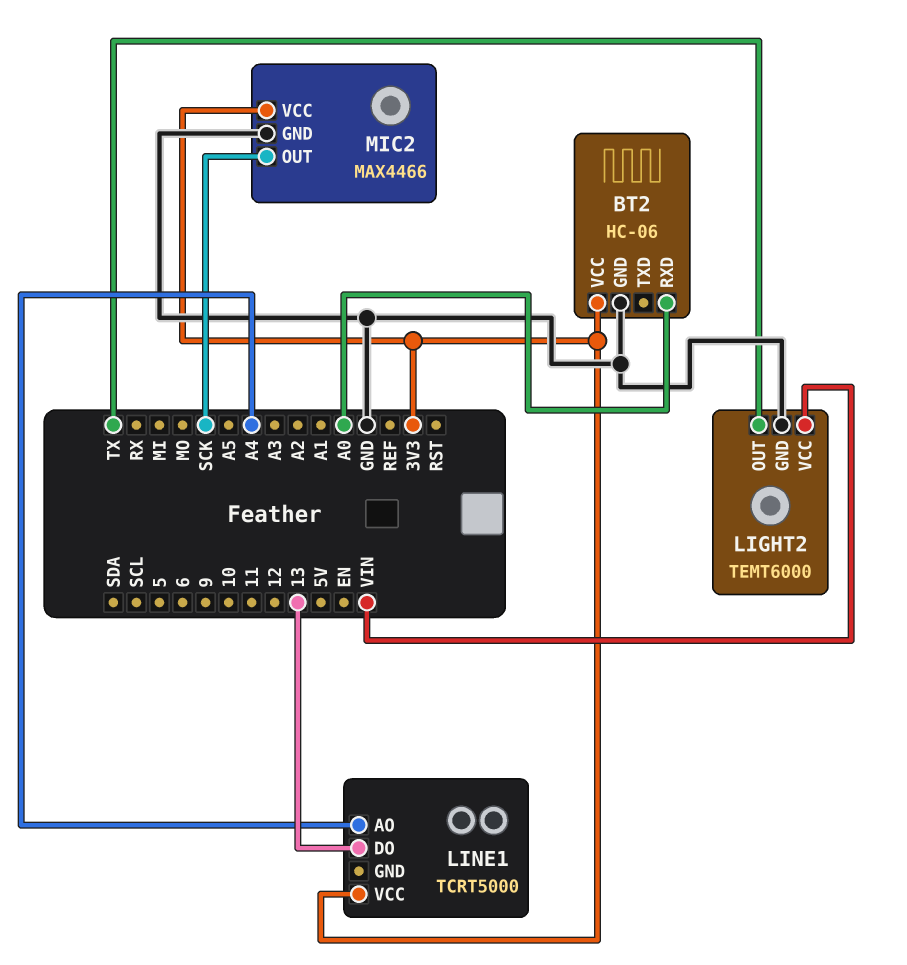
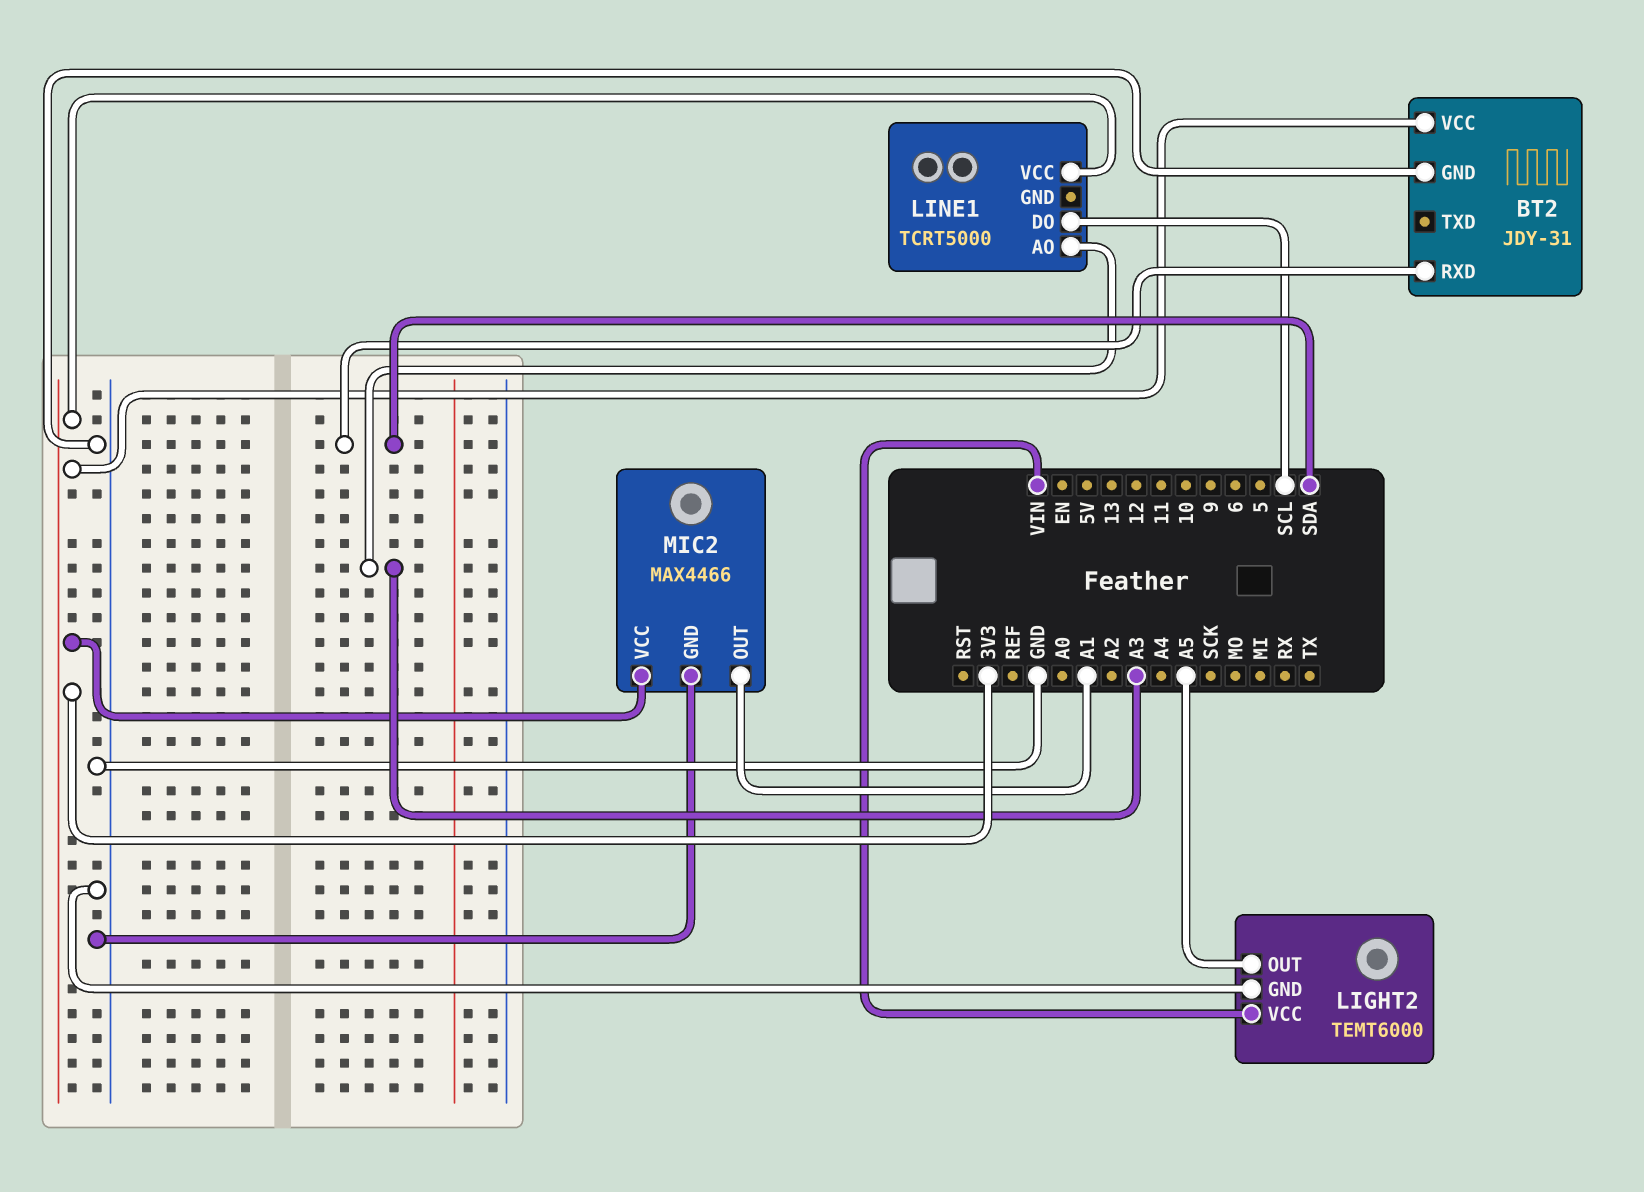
BT2: HC-06 -> JDY-31
BT2 pin RXD: A0 -> SDA
LIGHT2 pin OUT: TX -> A5
LINE1 pin AO: A4 -> A3
LINE1 pin DO: 13 -> SCL
MIC2 pin OUT: SCK -> A1

